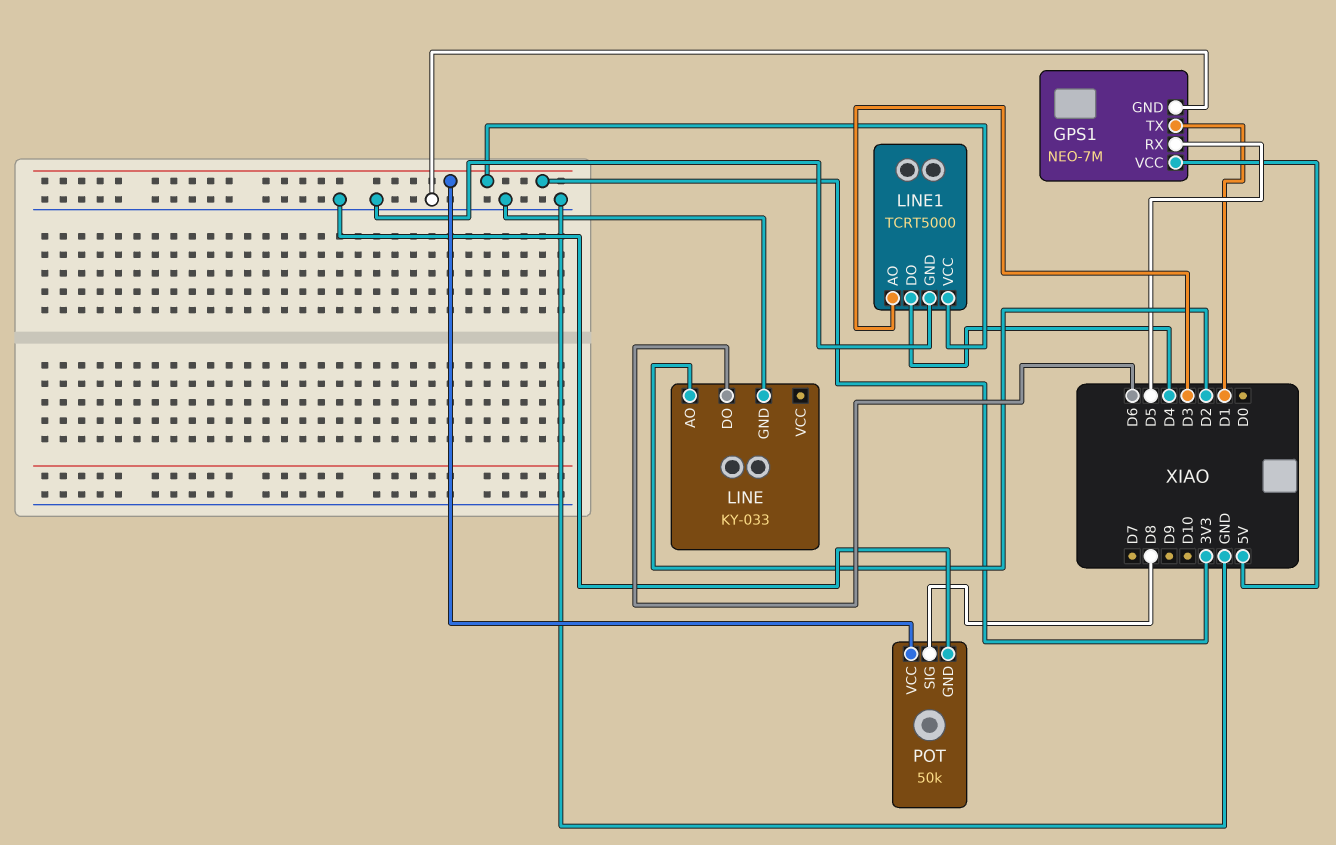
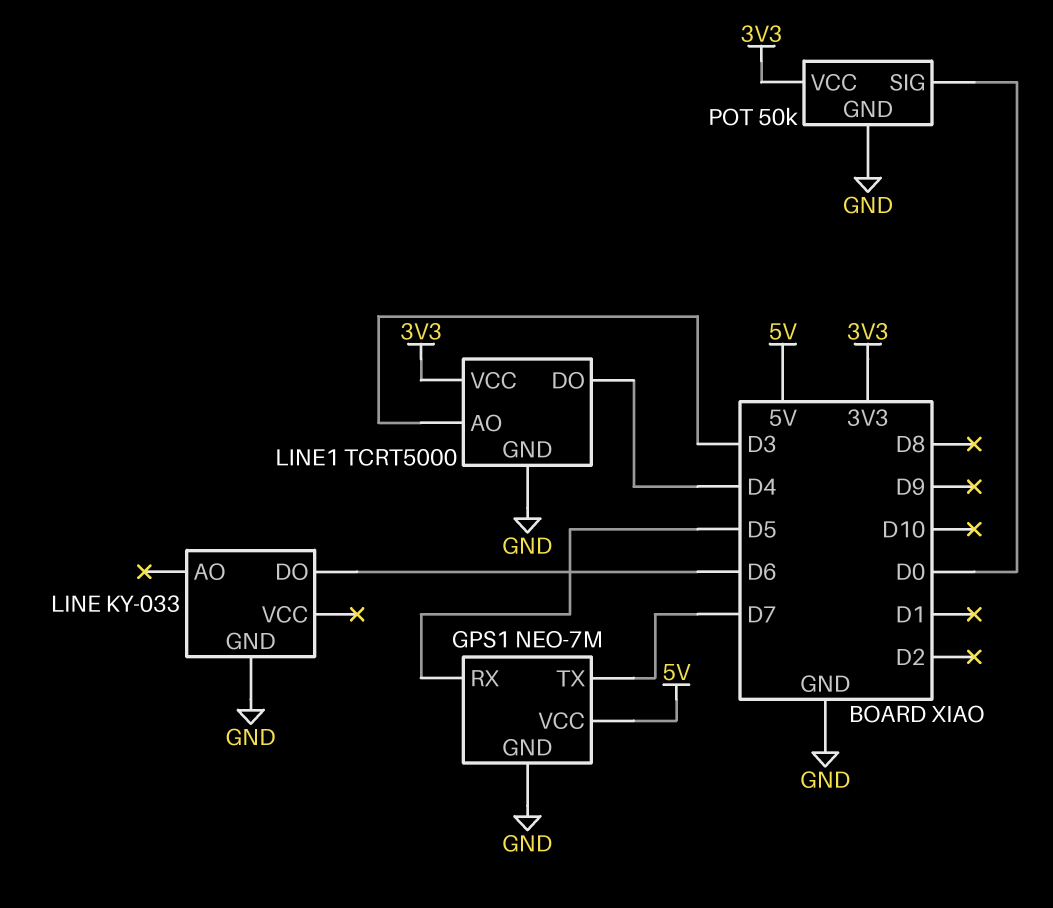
GPS1 pin TX: D1 -> D7
LINE pin AO: D2 -> none
POT pin SIG: D8 -> D0

